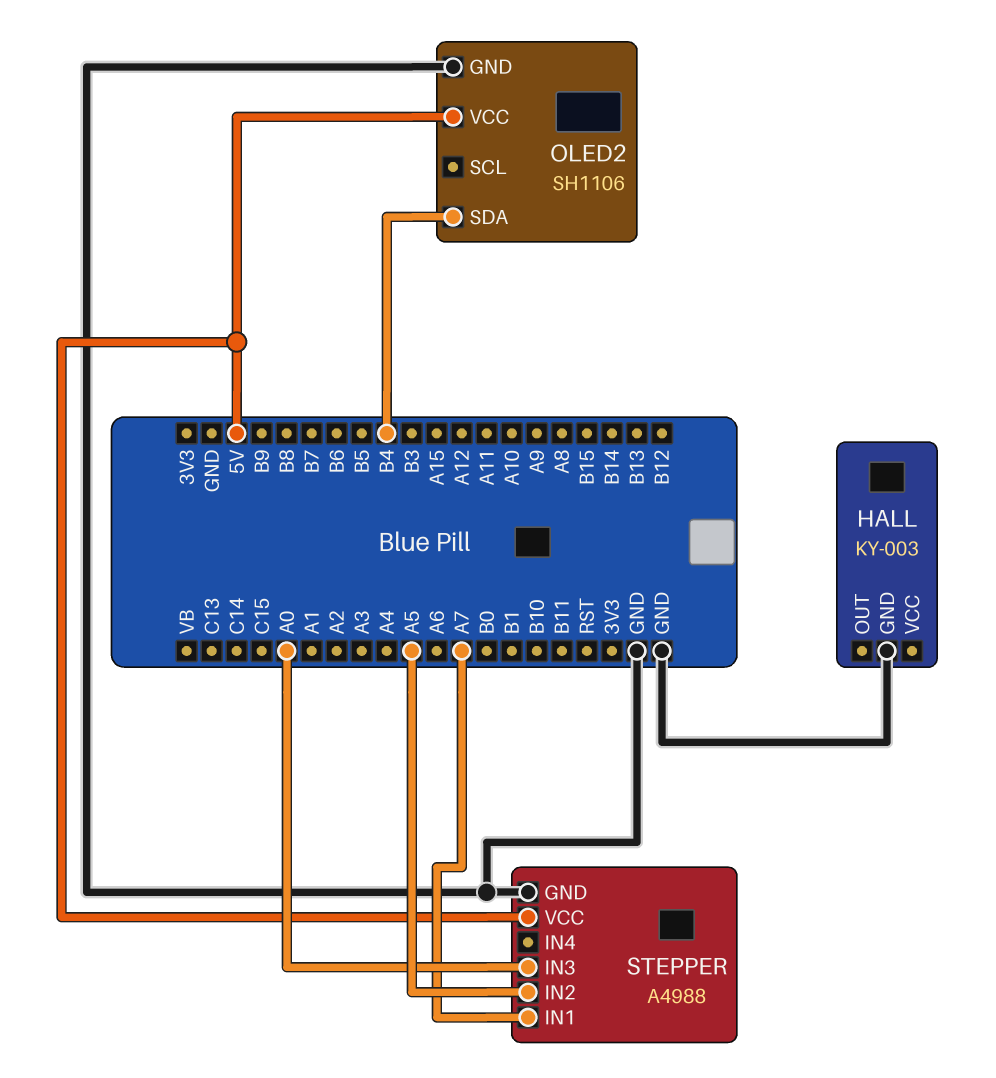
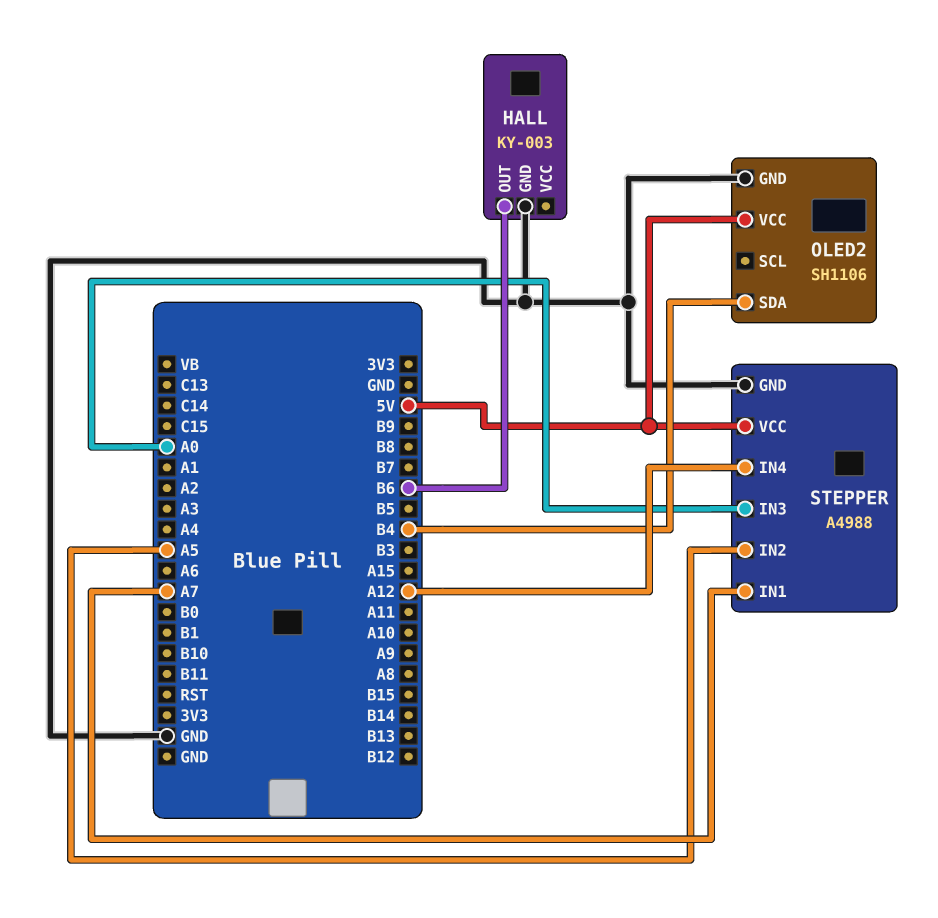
HALL pin OUT: none -> B6
STEPPER pin IN4: none -> A12

